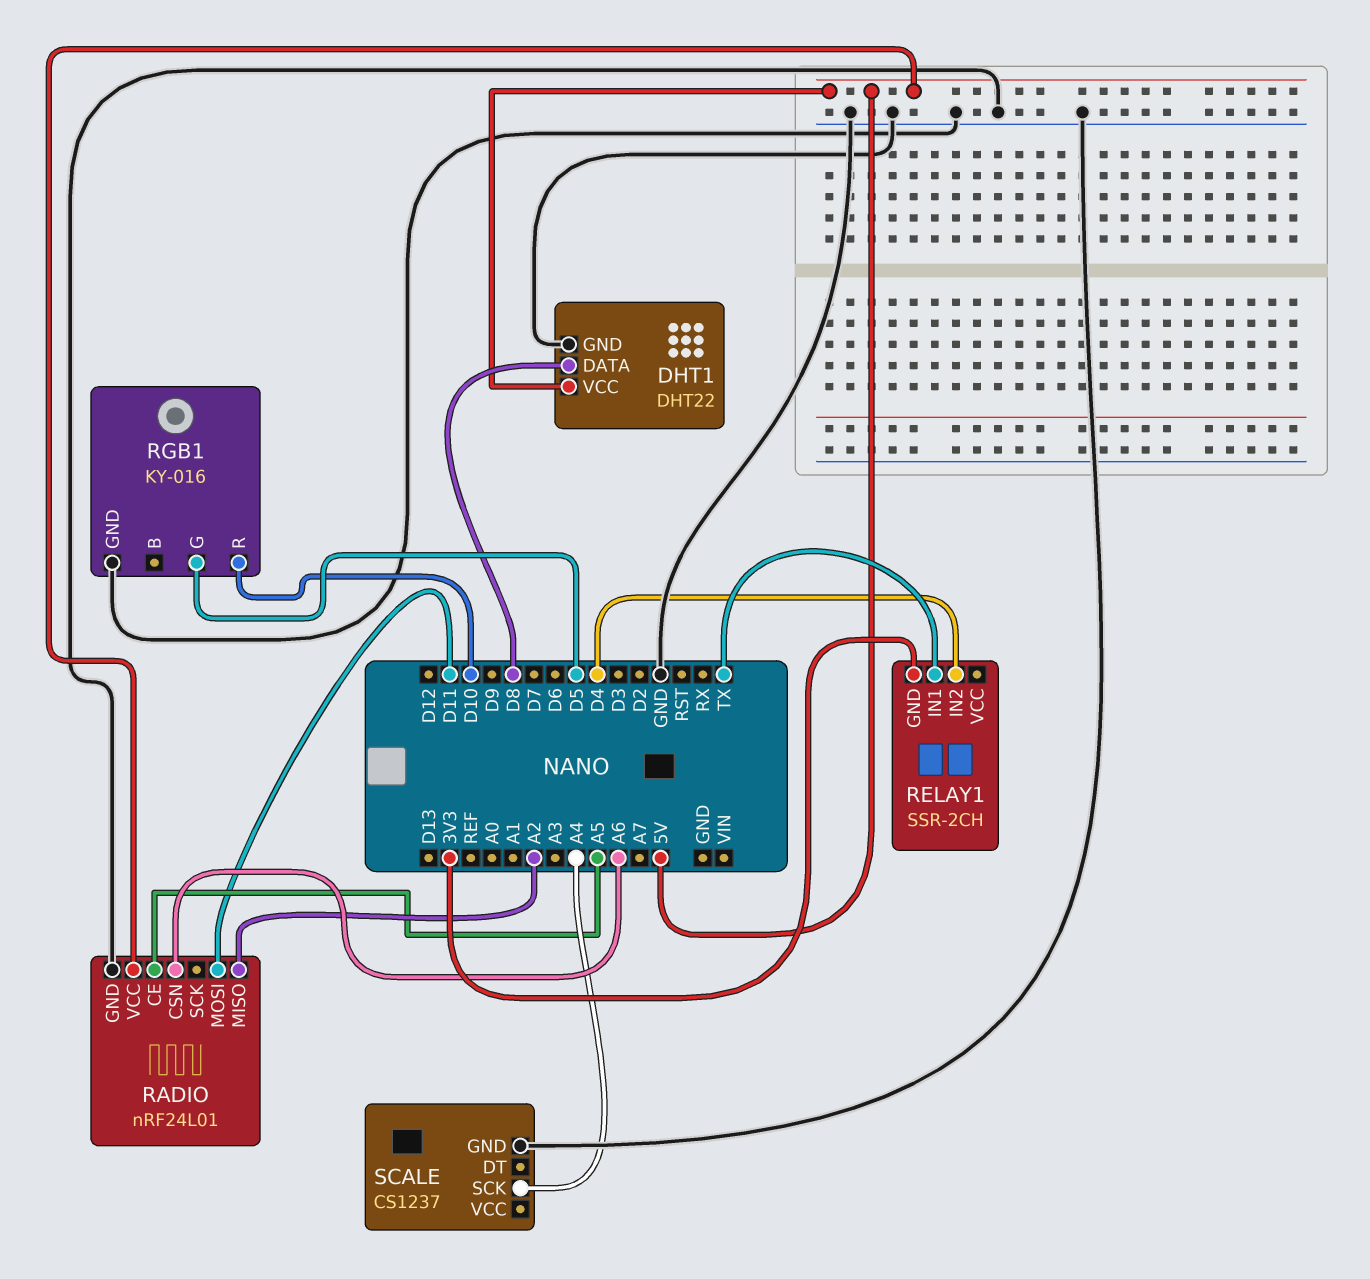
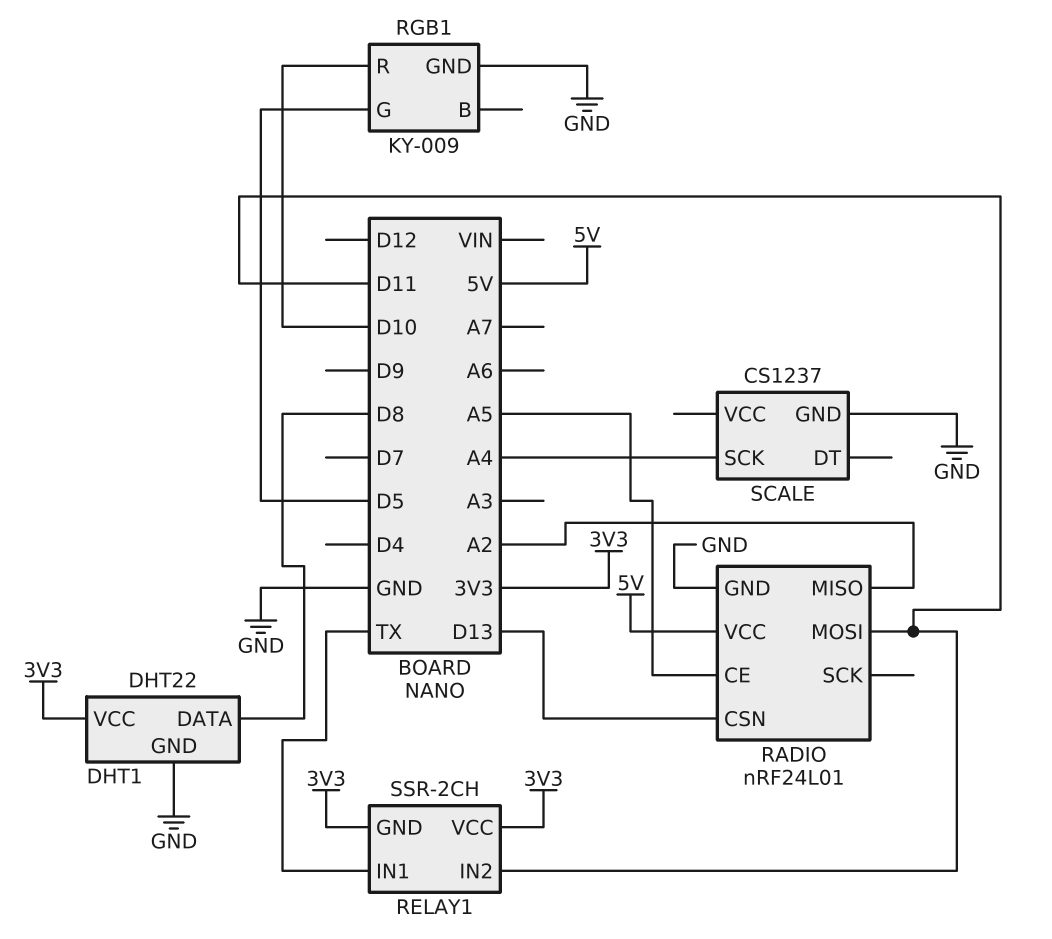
DHT1 pin VCC: 5V -> 3V3
RADIO pin CSN: A6 -> D13
RELAY1 pin IN2: D4 -> D11
RELAY1 pin VCC: none -> 3V3
RGB1: KY-016 -> KY-009

